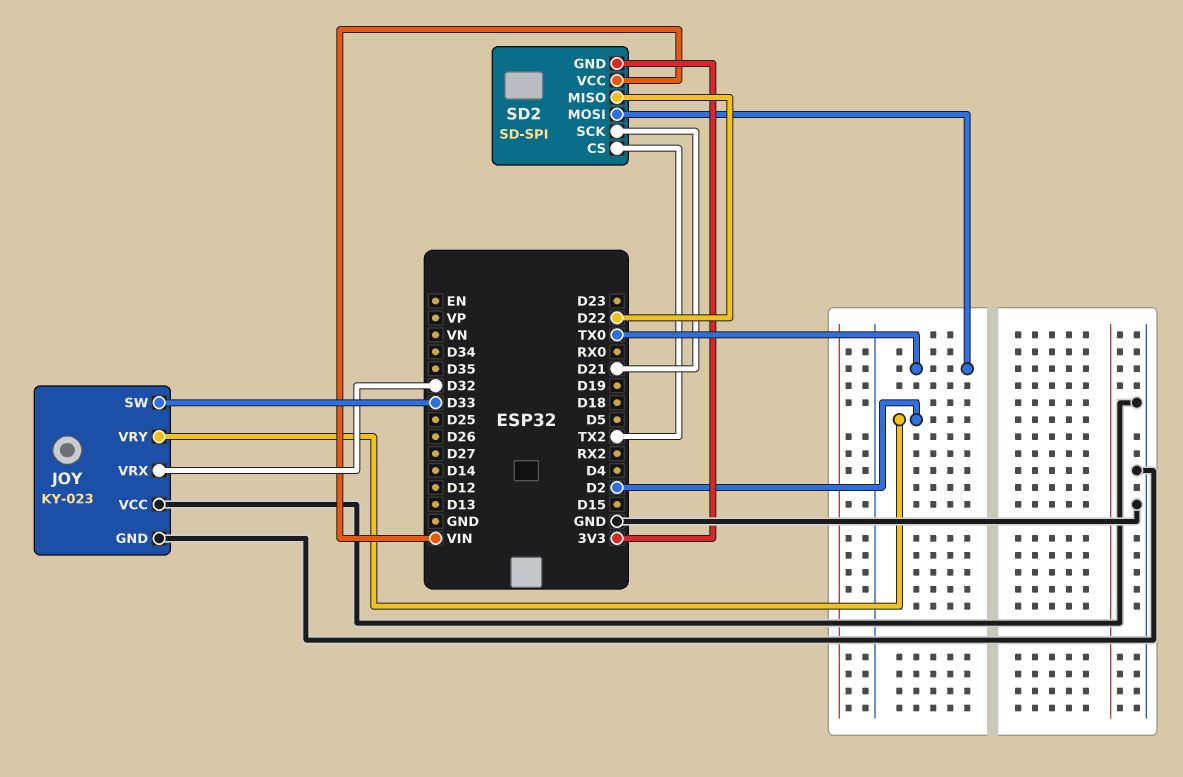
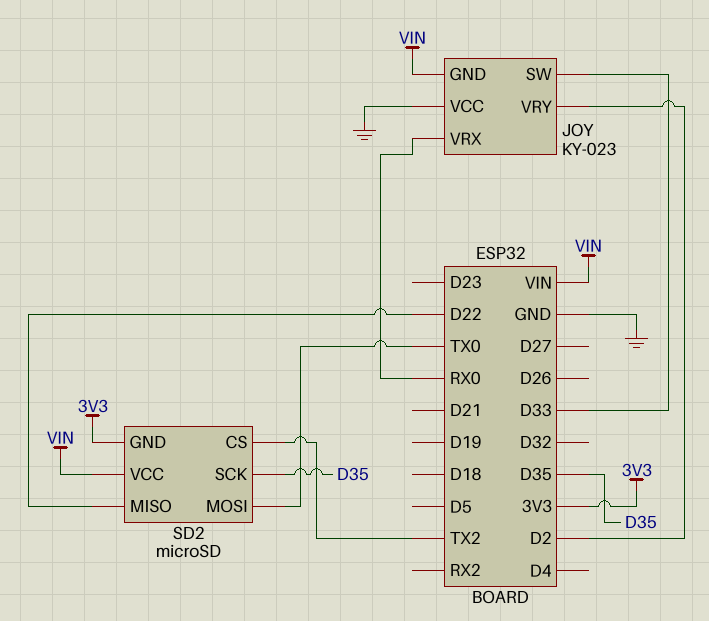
JOY pin GND: GND -> VIN
JOY pin VRX: D32 -> RX0
SD2: SD-SPI -> microSD
SD2 pin SCK: D21 -> D35

